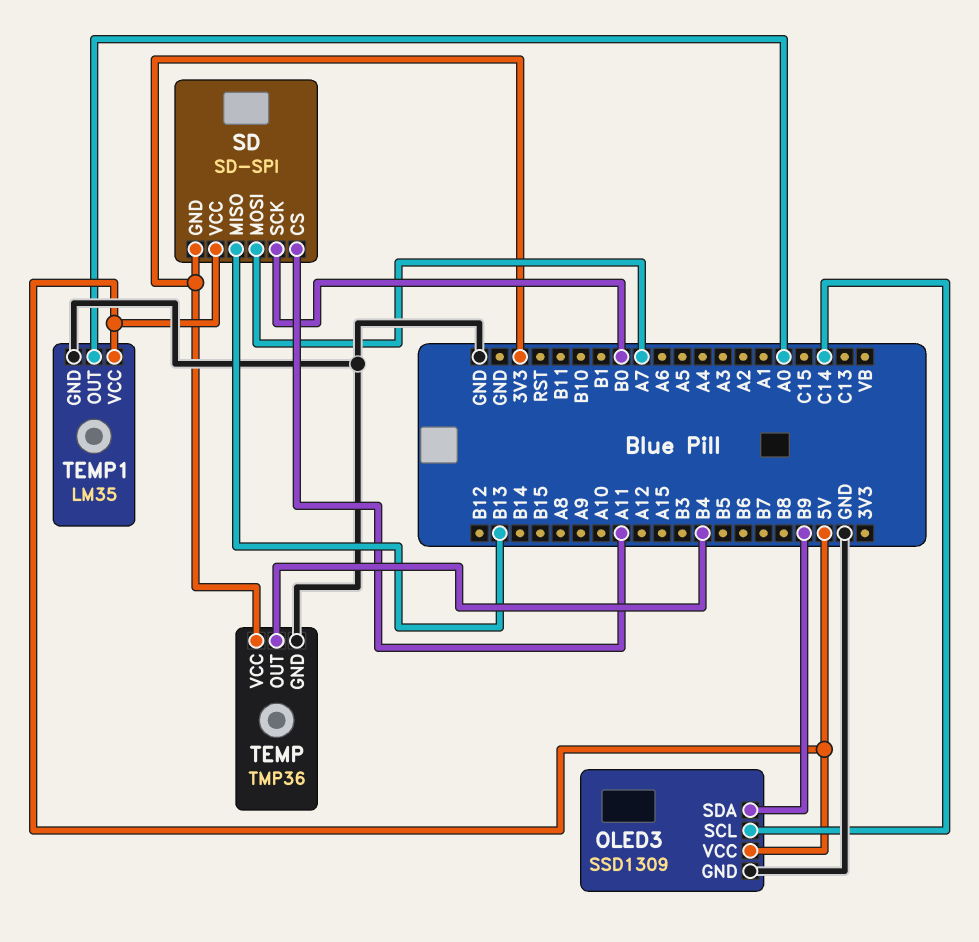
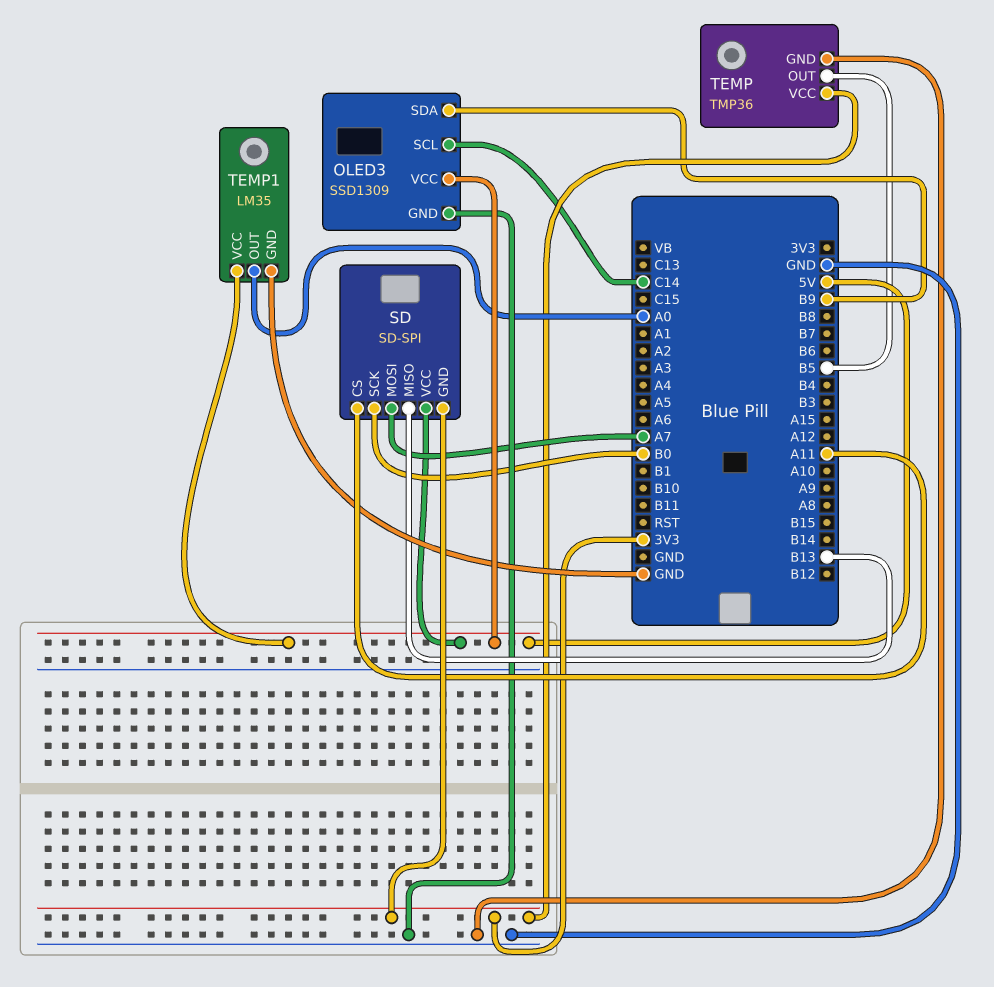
TEMP pin OUT: B4 -> B5

